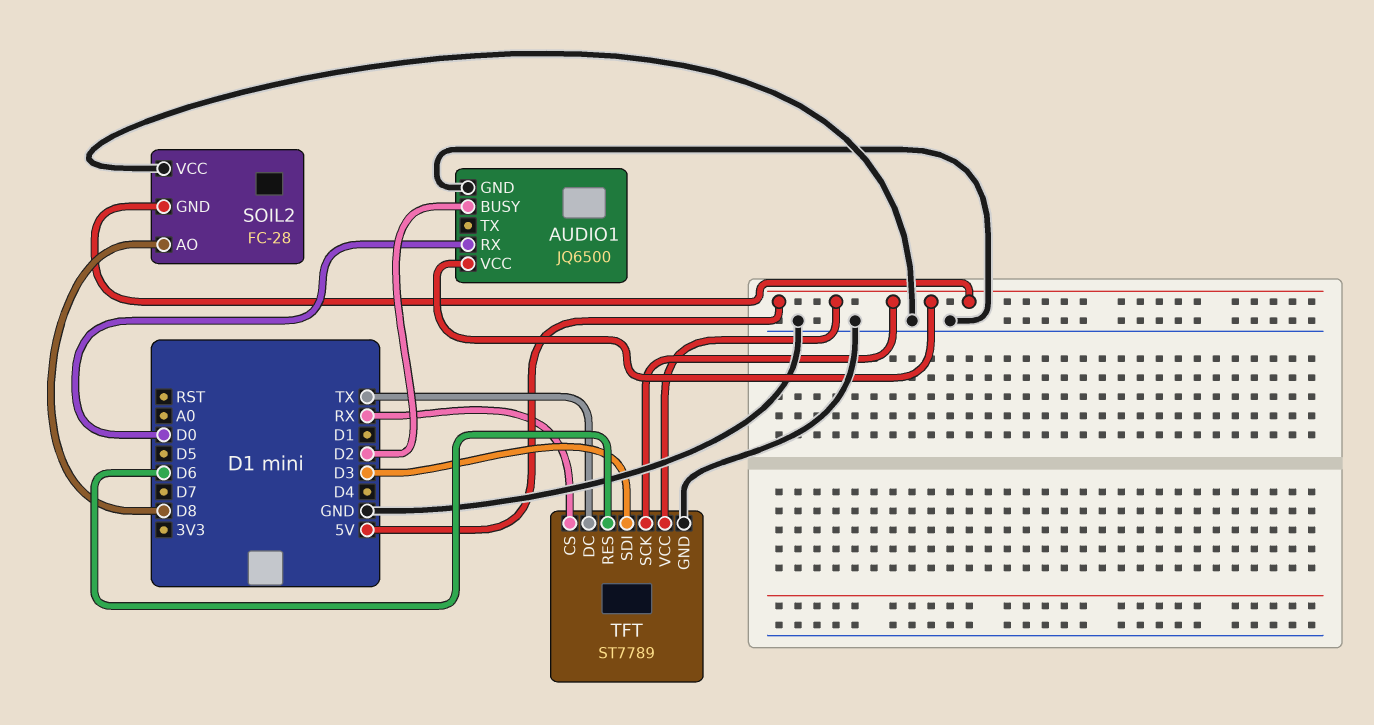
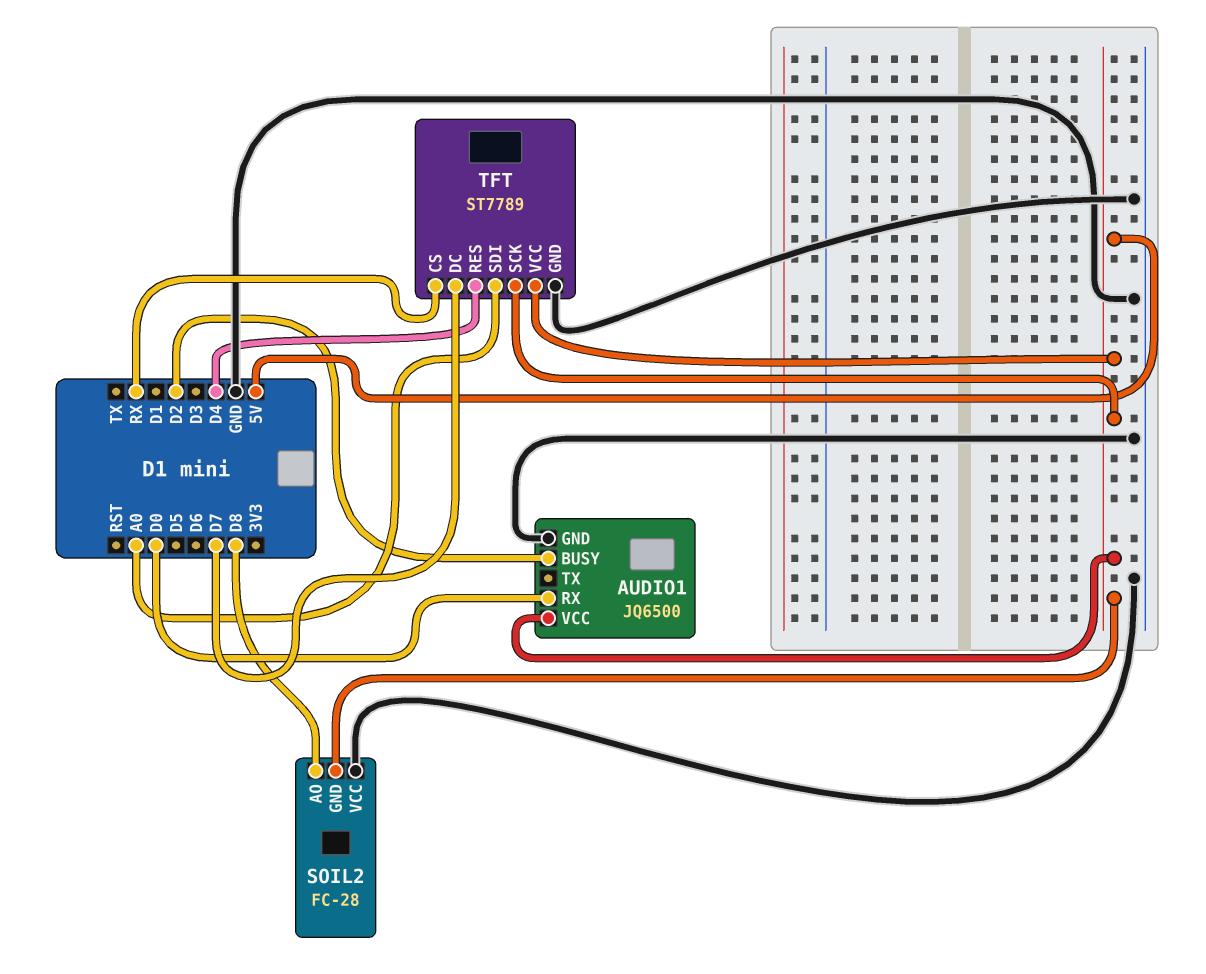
TFT pin DC: TX -> D7
TFT pin RES: D6 -> D4
TFT pin SDI: D3 -> A0

